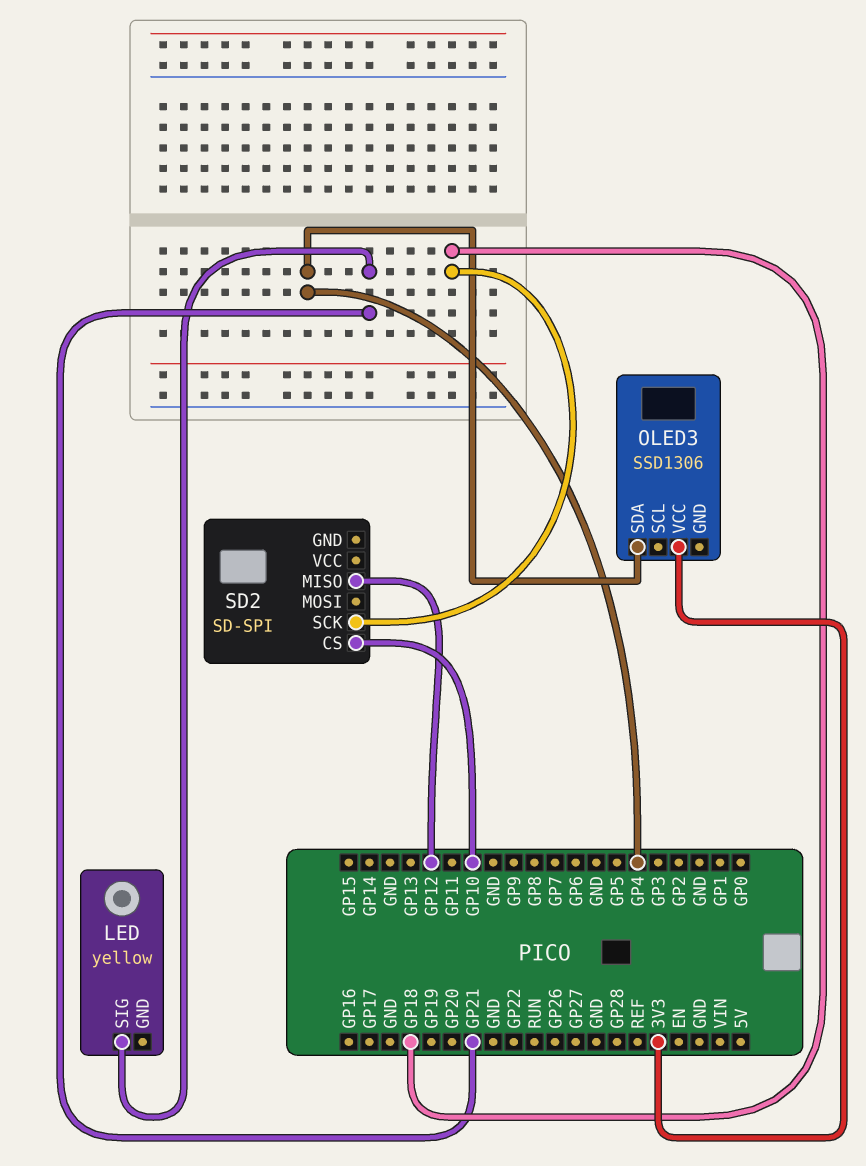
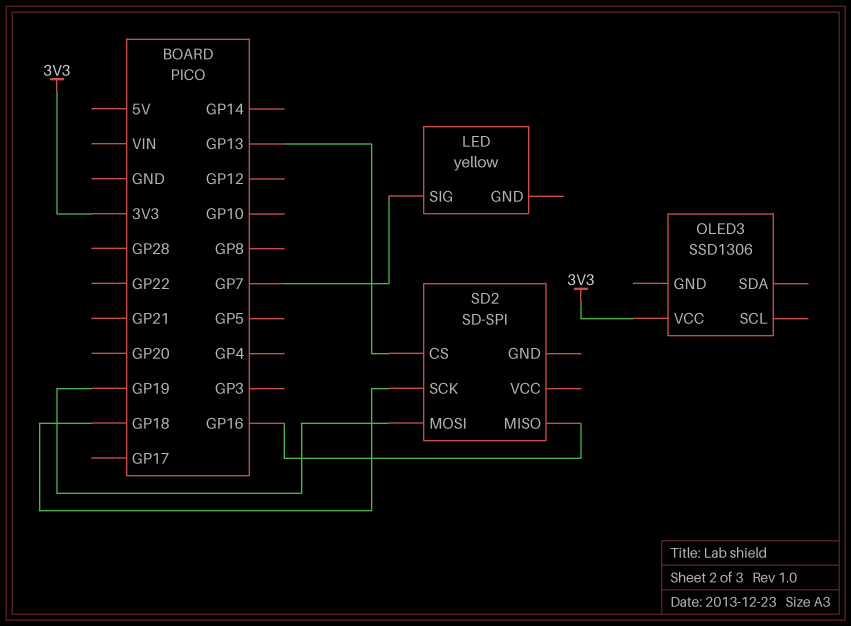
LED pin SIG: GP21 -> GP7
OLED3 pin SDA: GP4 -> none
SD2 pin CS: GP10 -> GP13
SD2 pin MISO: GP12 -> GP16
SD2 pin MOSI: none -> GP19

